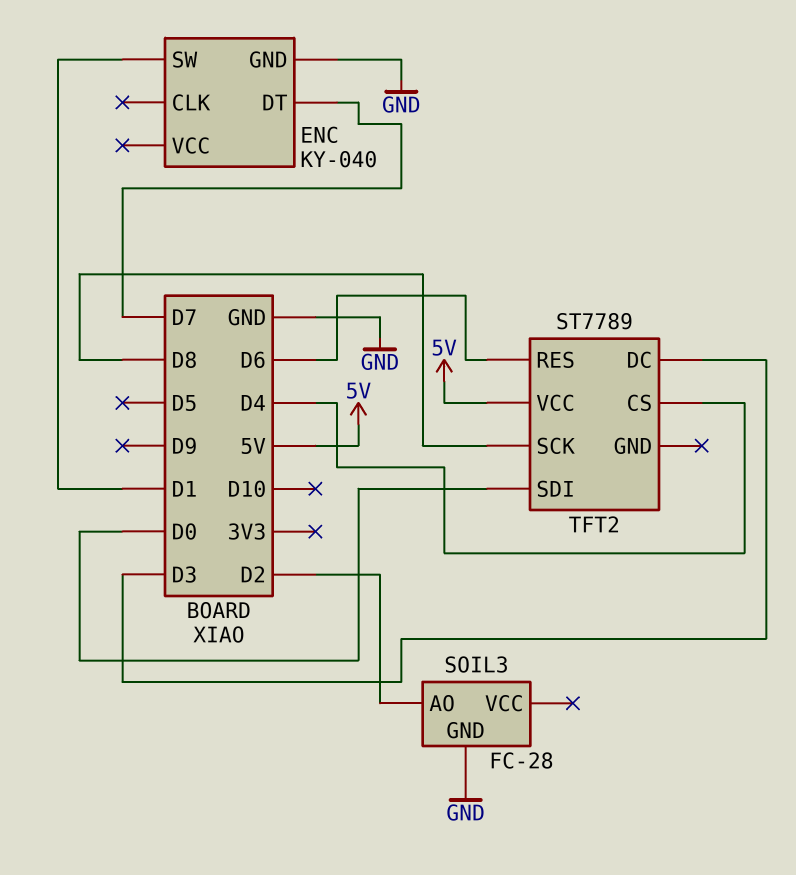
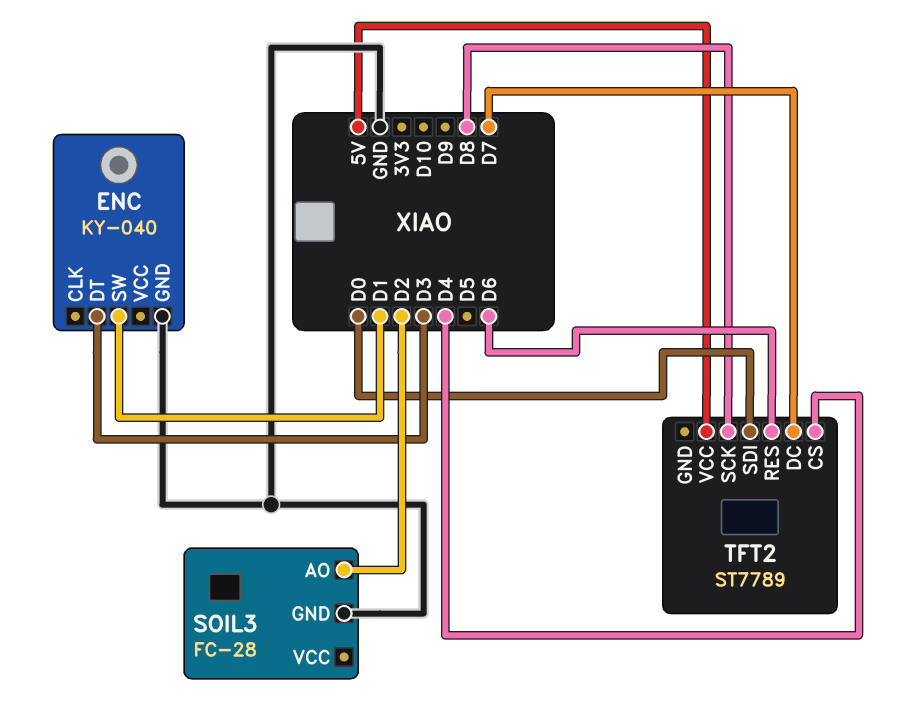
ENC pin DT: D7 -> D3
TFT2 pin DC: D3 -> D7

